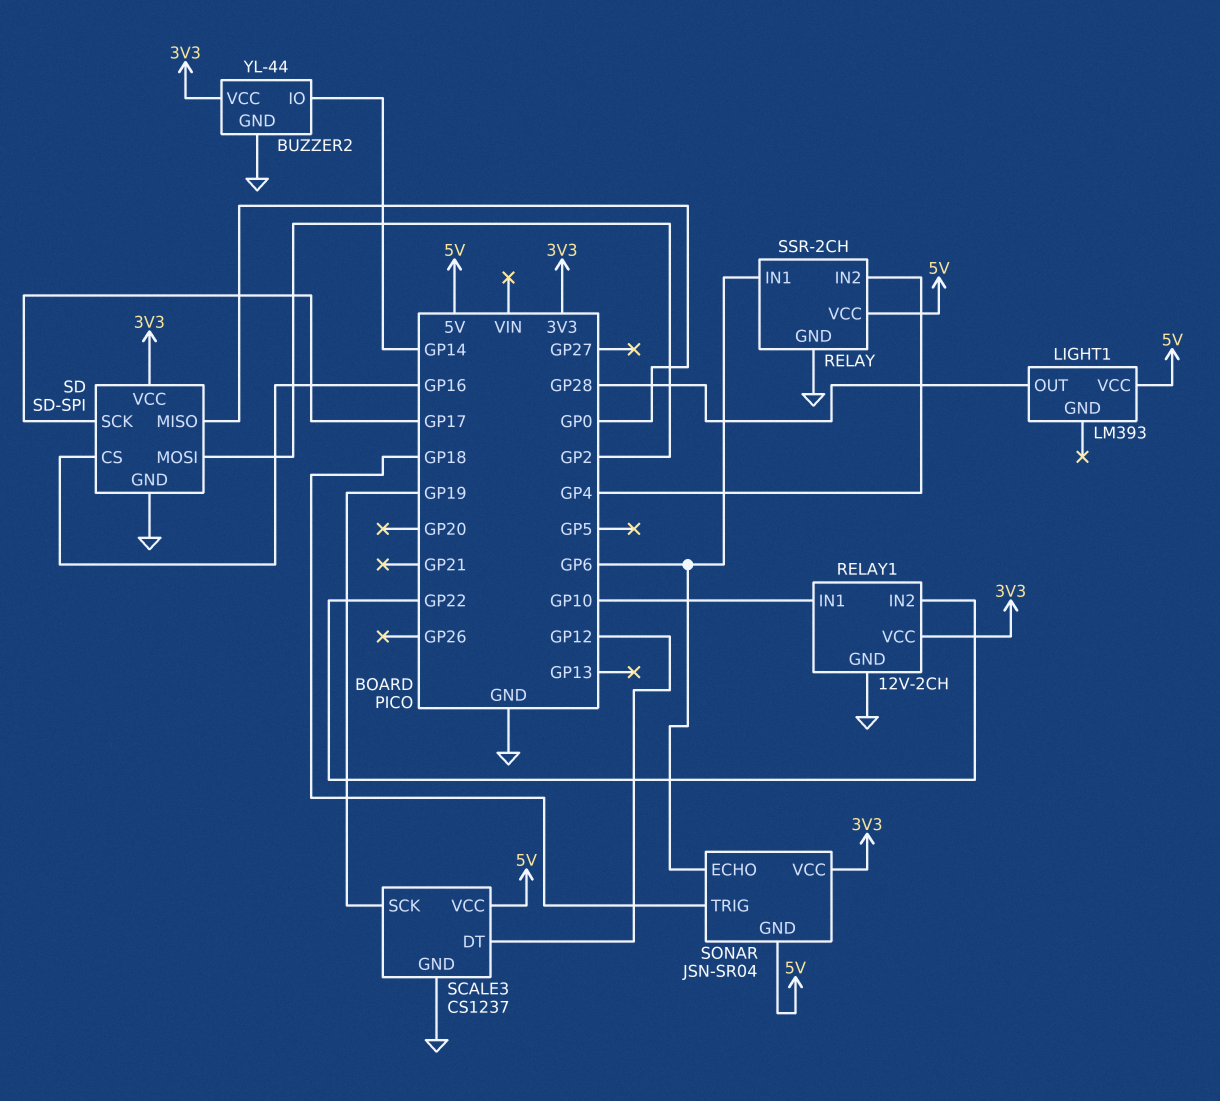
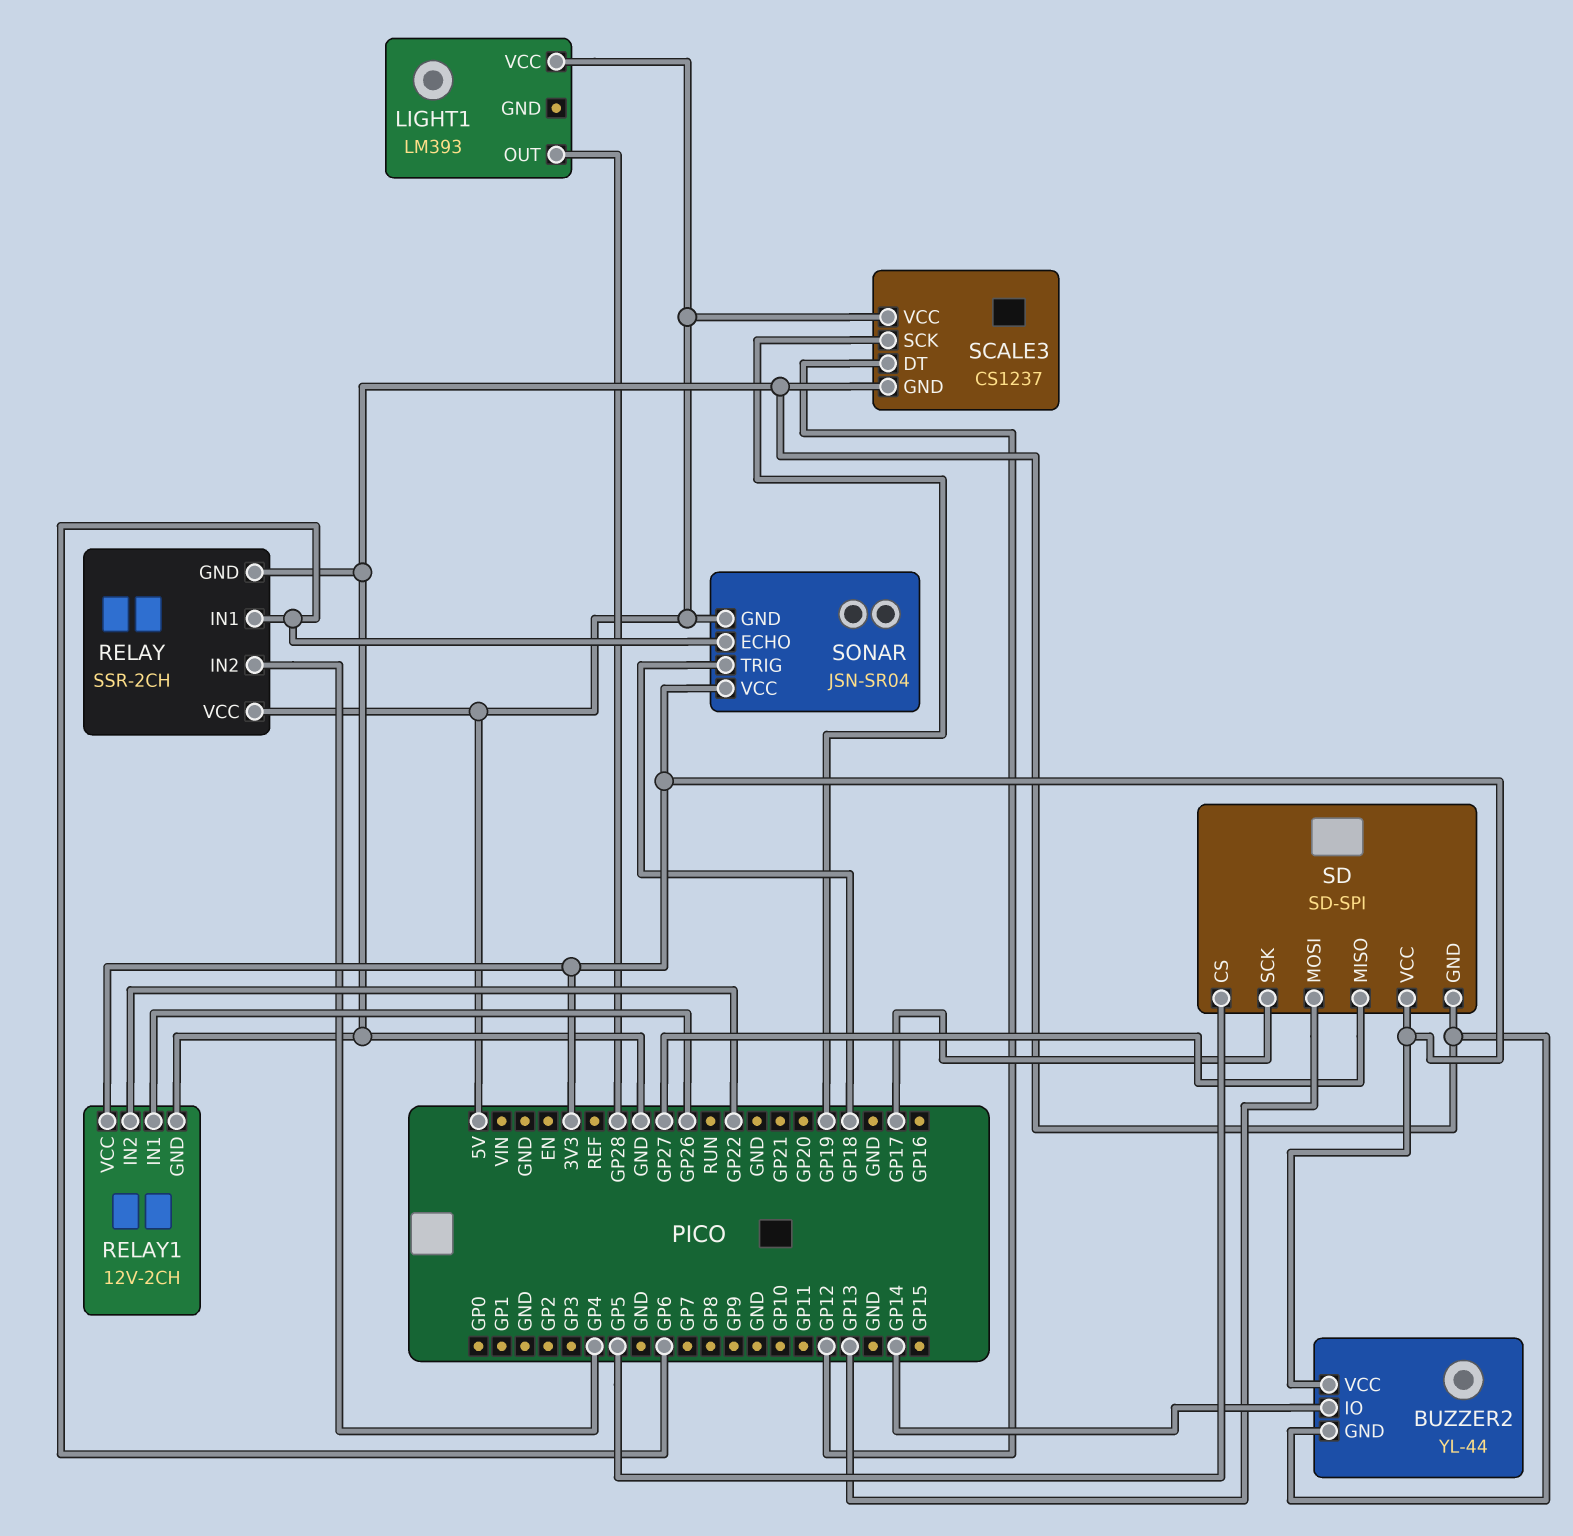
RELAY1 pin IN1: GP10 -> GP26
SD pin CS: GP16 -> GP5
SD pin MISO: GP0 -> GP27
SD pin MOSI: GP2 -> GP13

